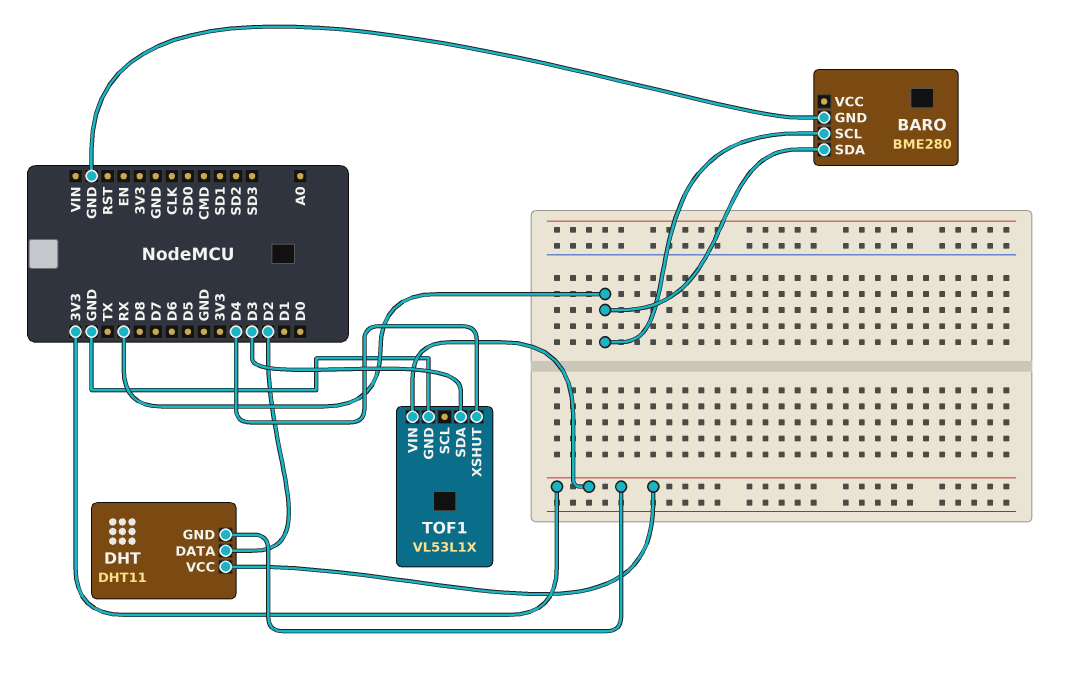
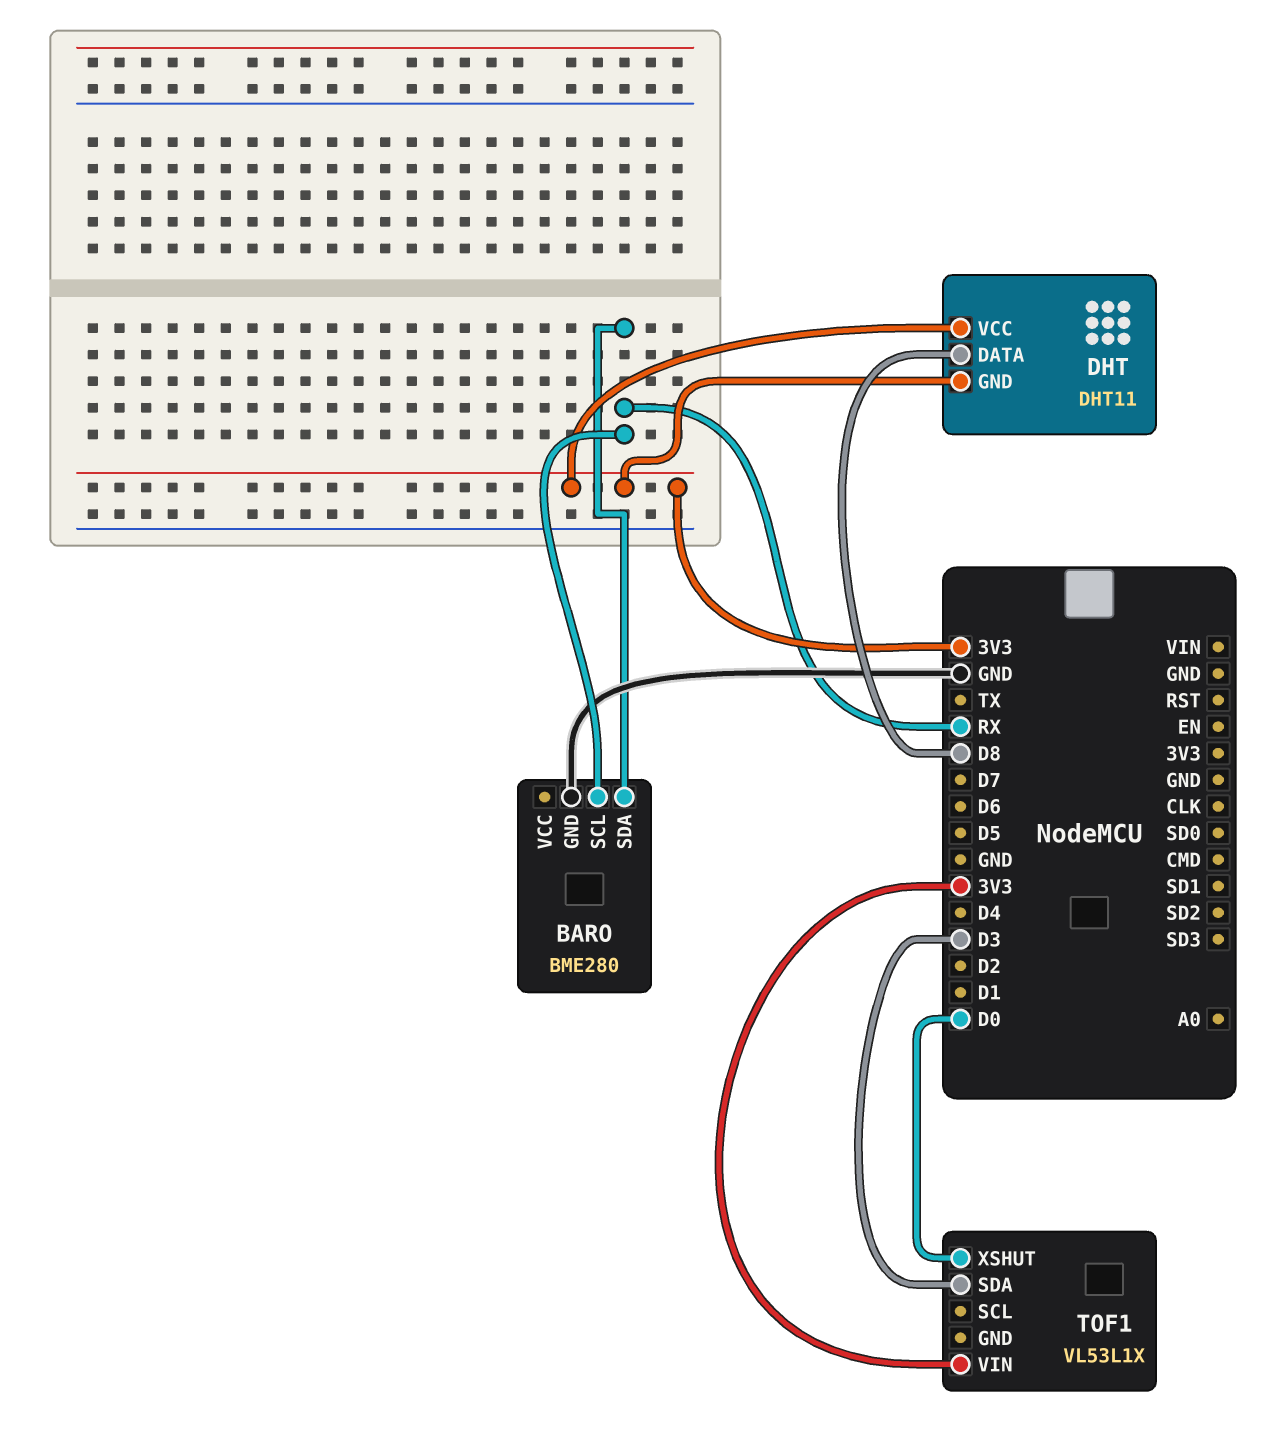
DHT pin DATA: D2 -> D8
TOF1 pin GND: GND -> none
TOF1 pin XSHUT: D4 -> D0

